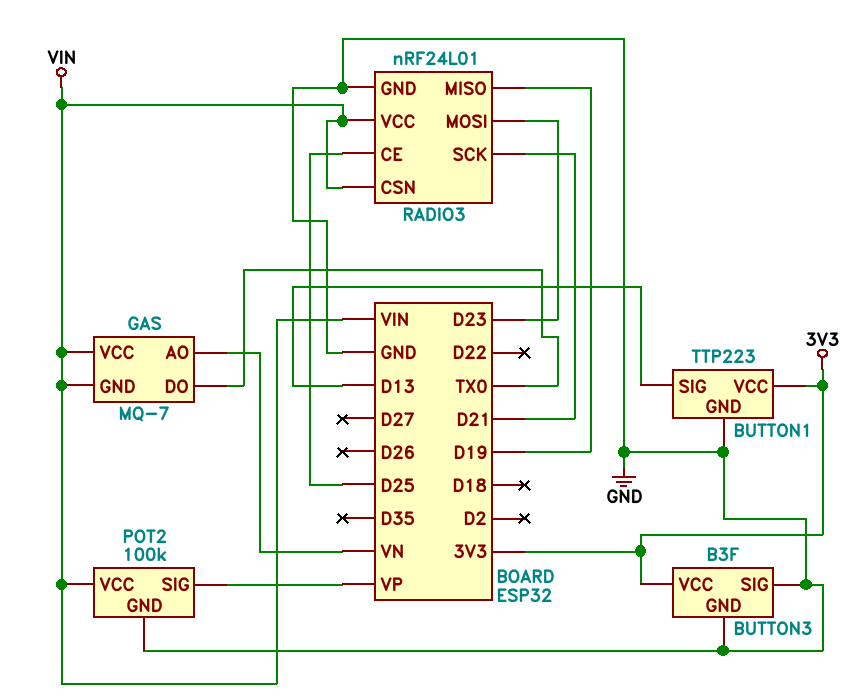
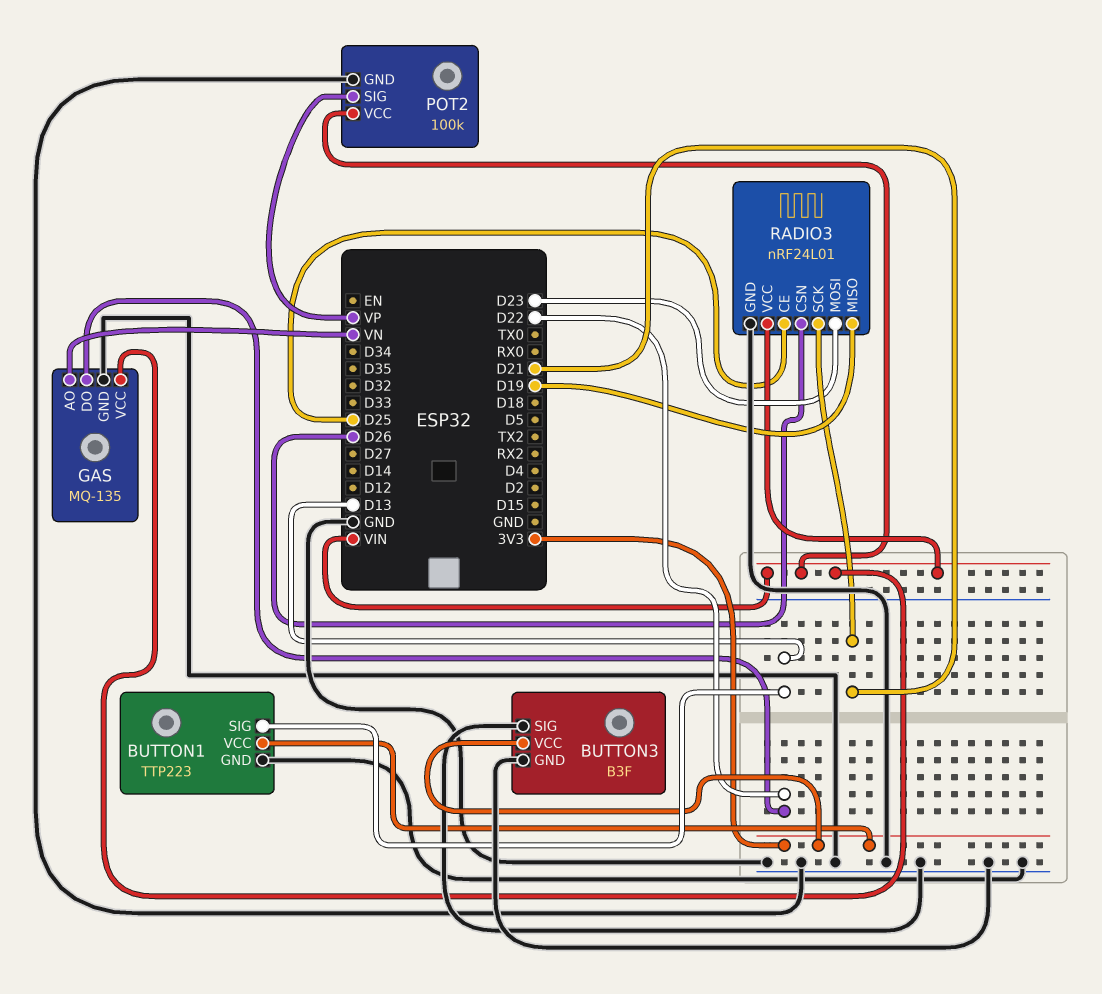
GAS: MQ-7 -> MQ-135
GAS pin DO: TX0 -> D22
GAS pin GND: VIN -> GND
RADIO3 pin CSN: VIN -> D26

